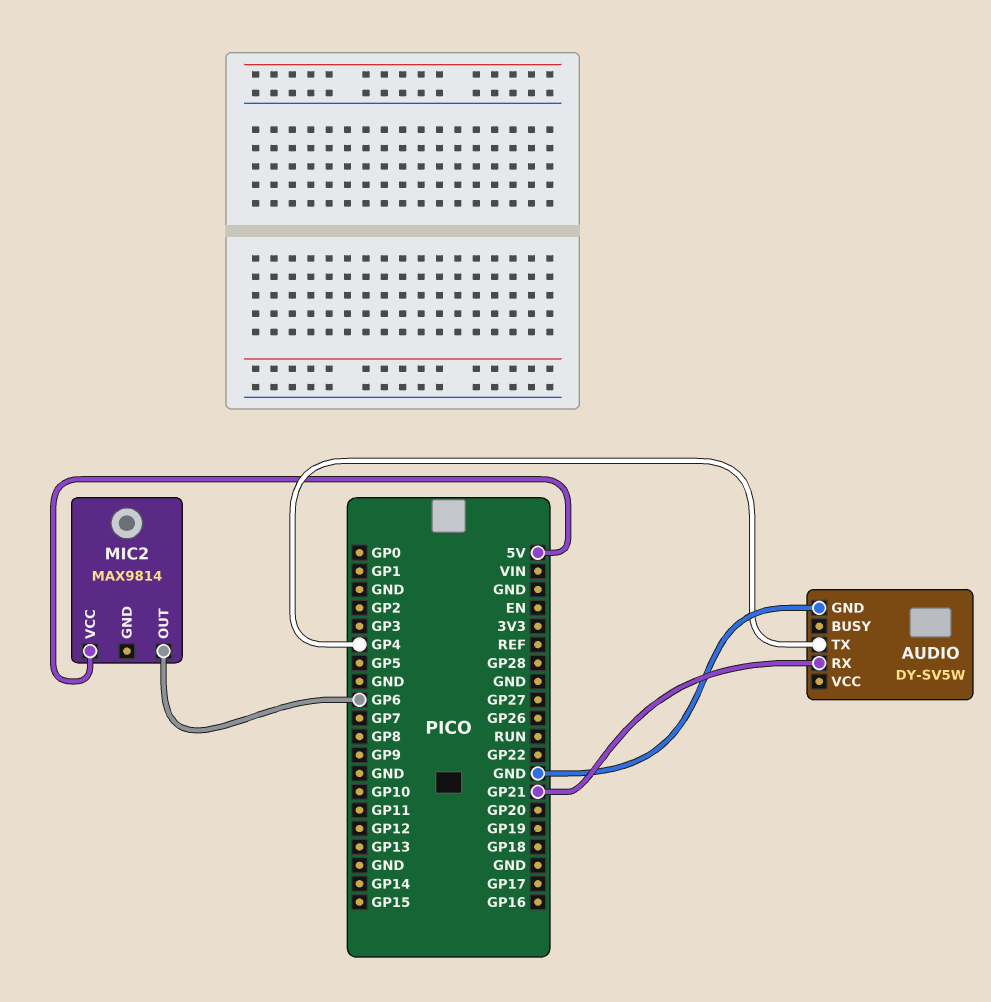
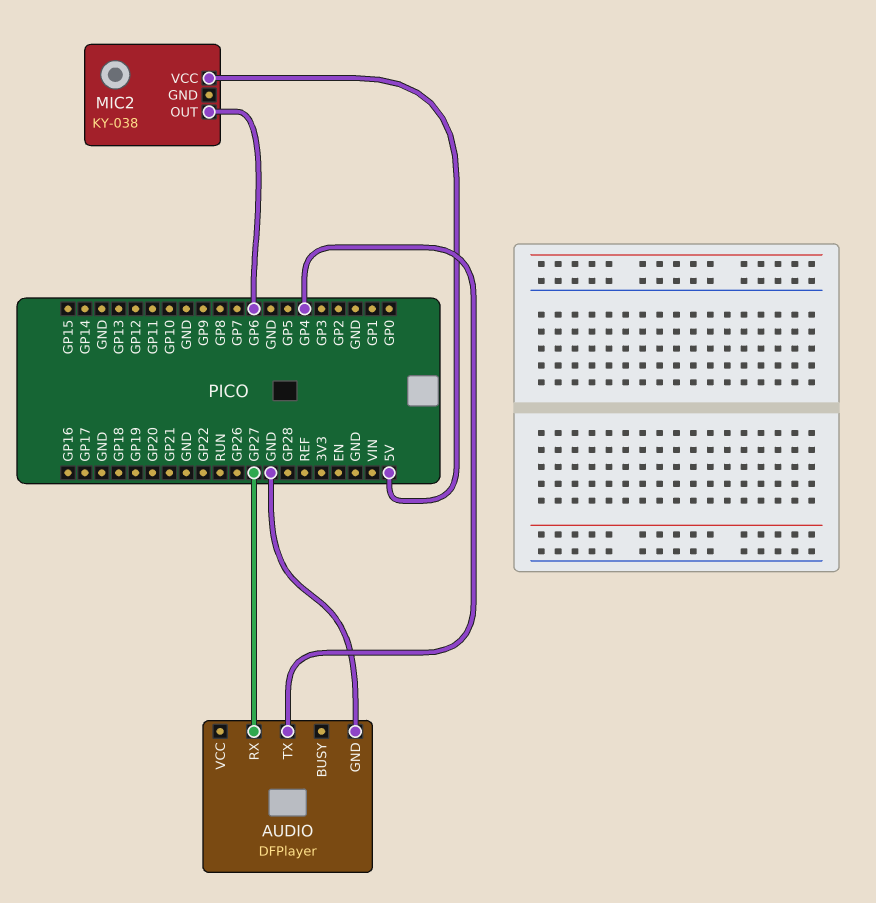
AUDIO: DY-SV5W -> DFPlayer
AUDIO pin RX: GP21 -> GP27
MIC2: MAX9814 -> KY-038

